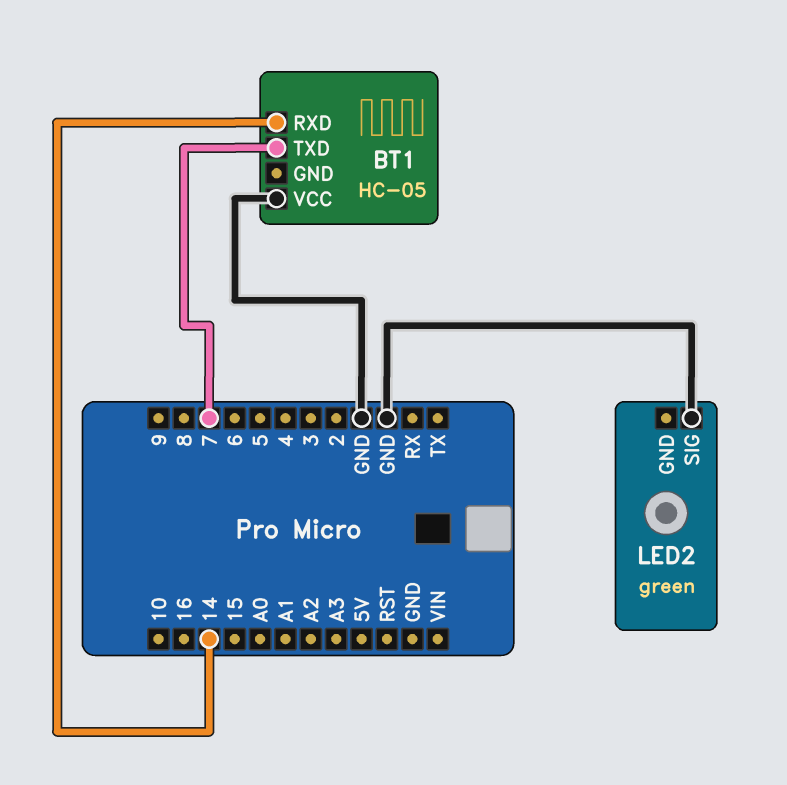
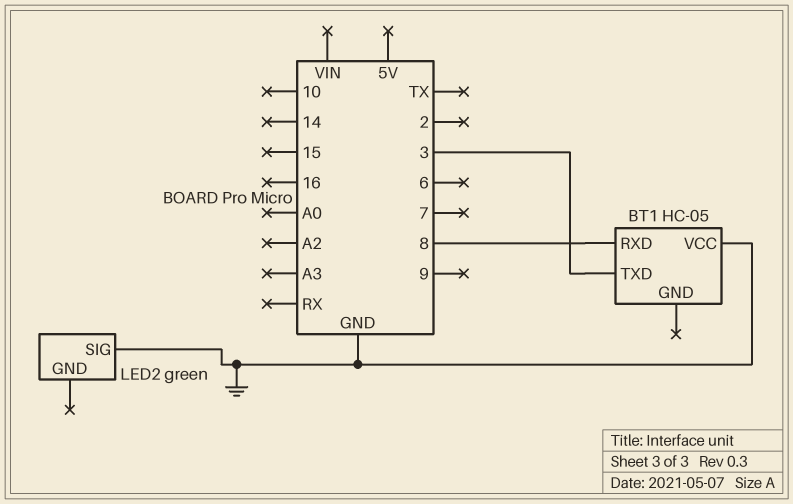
BT1 pin RXD: 14 -> 8
BT1 pin TXD: 7 -> 3

